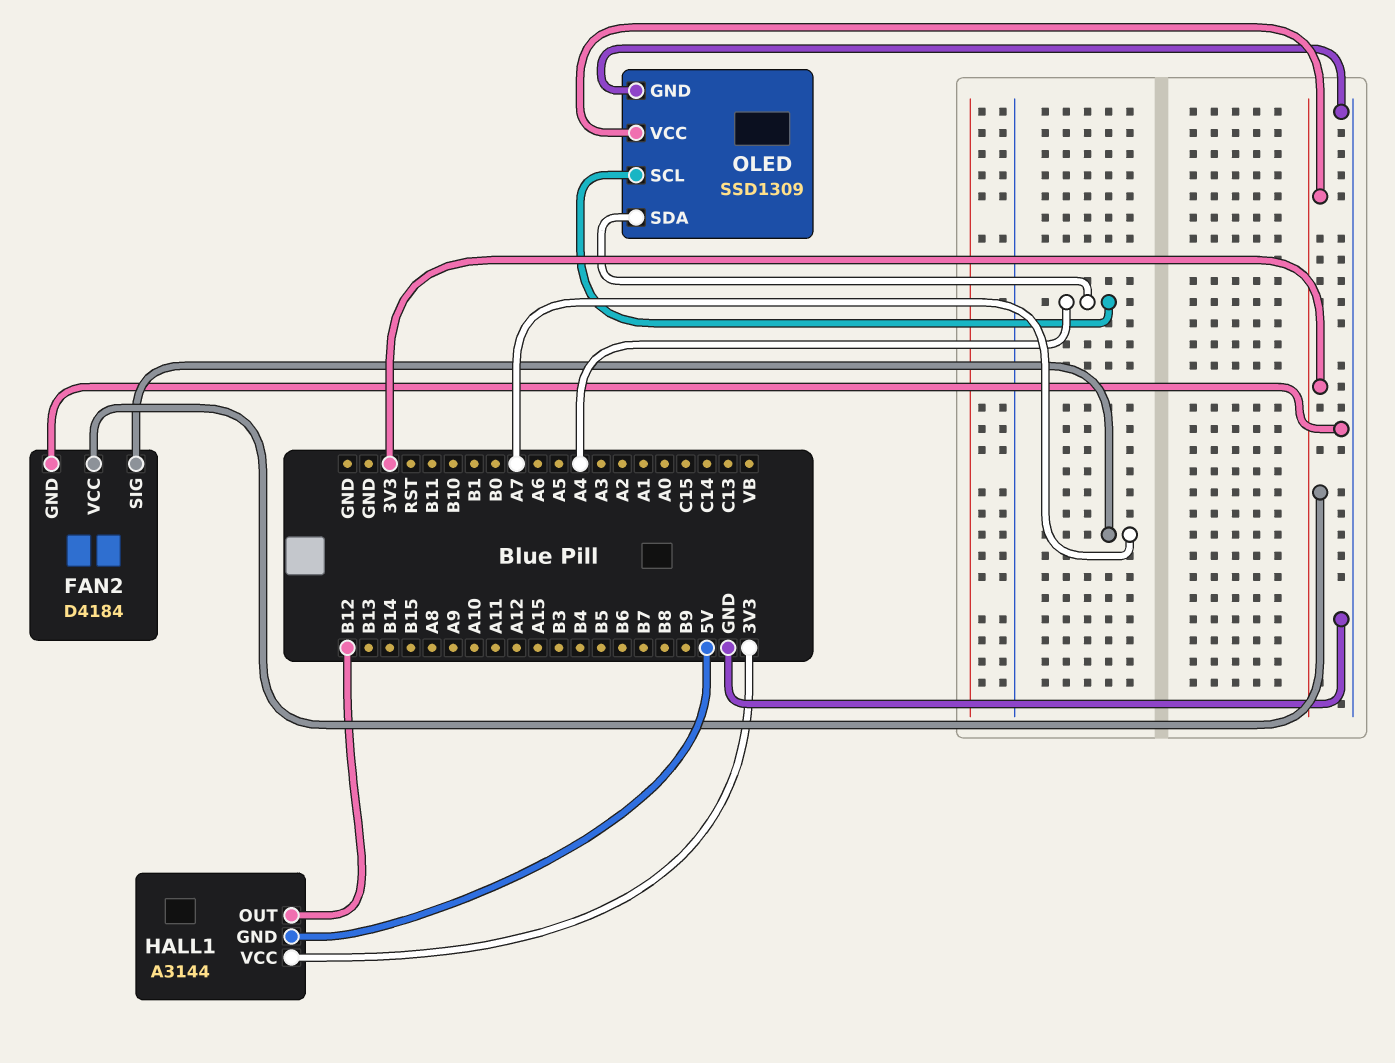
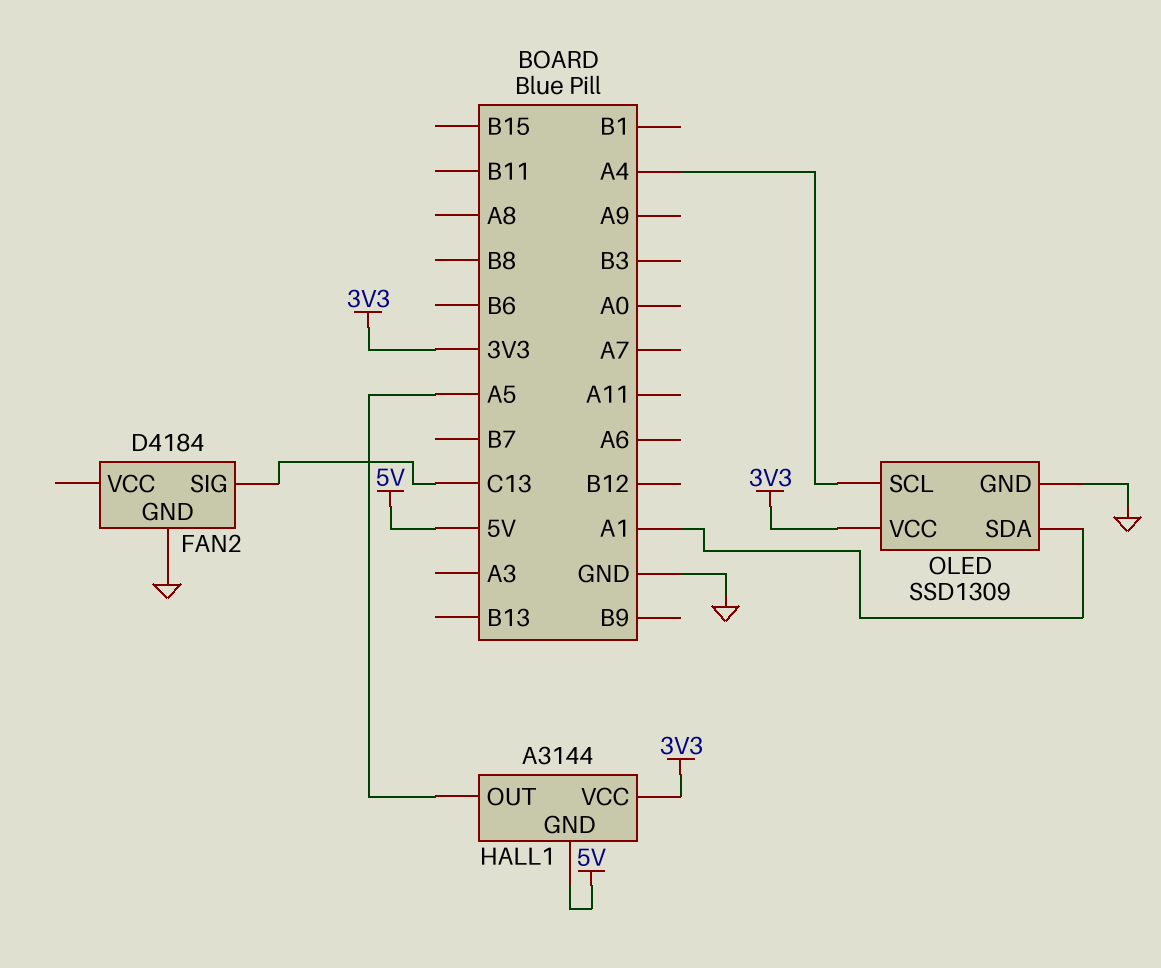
FAN2 pin SIG: A7 -> C13
FAN2 pin VCC: 3V3 -> none
HALL1 pin OUT: B12 -> A5
OLED pin SDA: A4 -> A1

